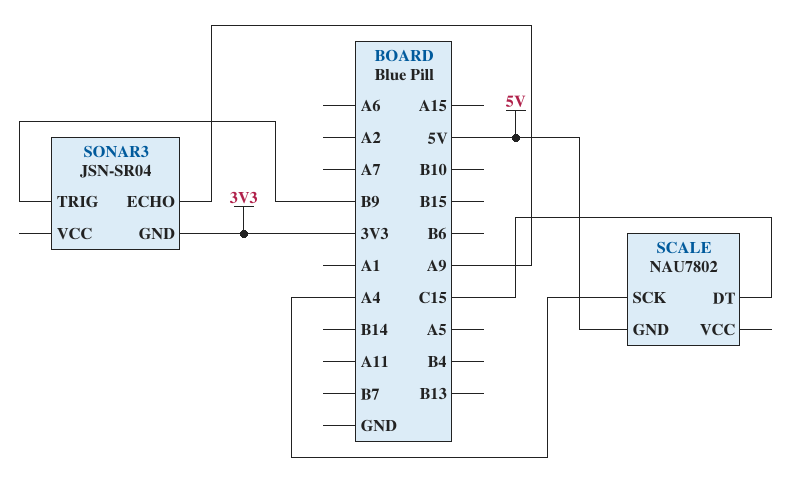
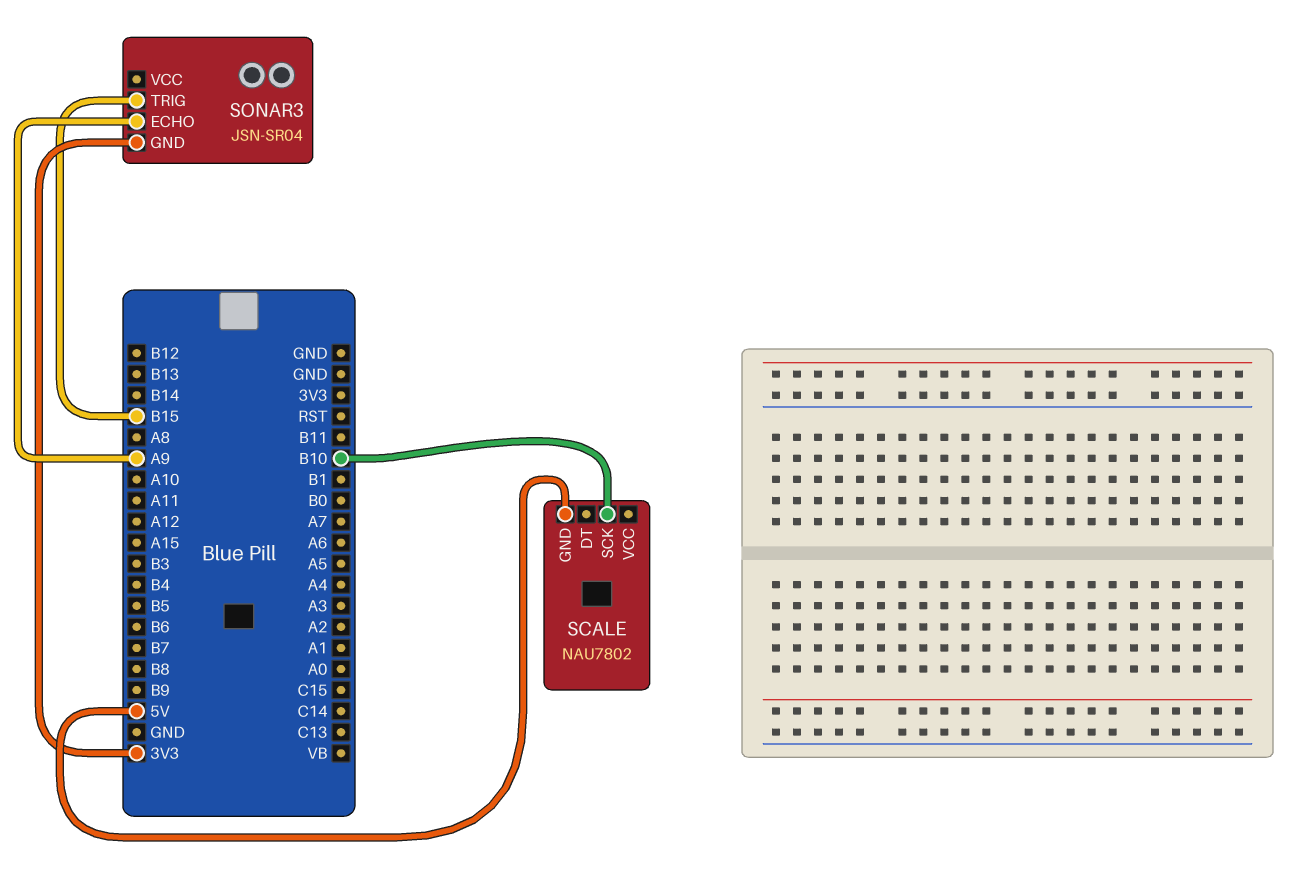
SCALE pin DT: C15 -> none
SCALE pin SCK: A4 -> B10
SONAR3 pin TRIG: B9 -> B15

